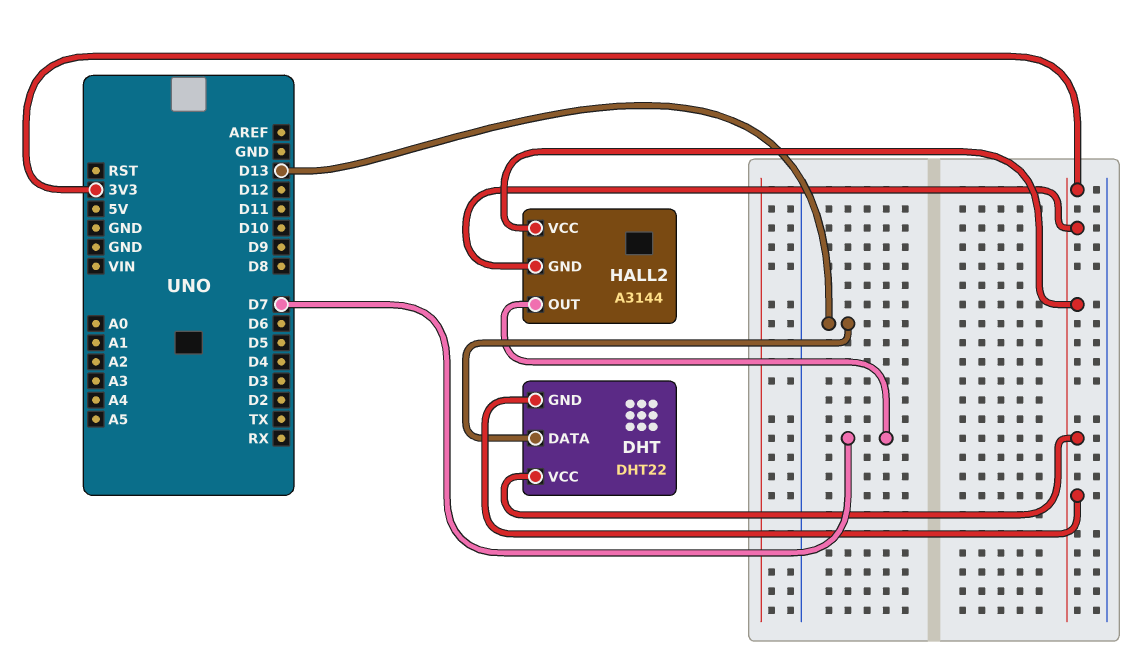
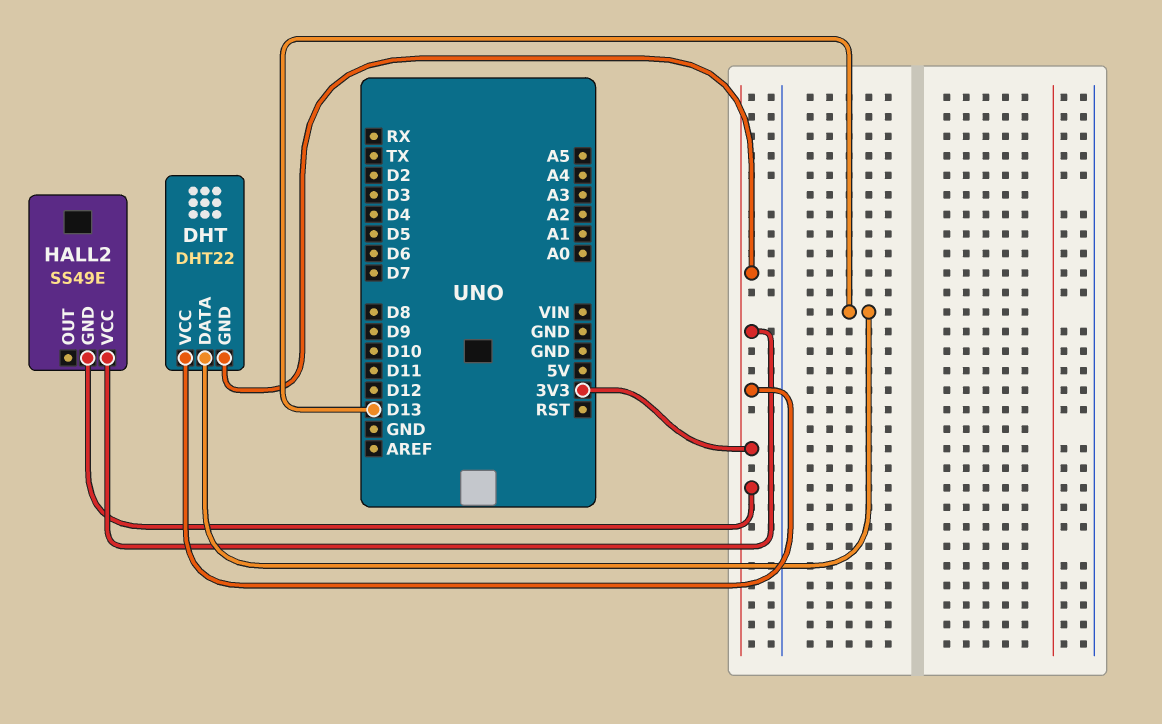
HALL2: A3144 -> SS49E
HALL2 pin OUT: D7 -> none

